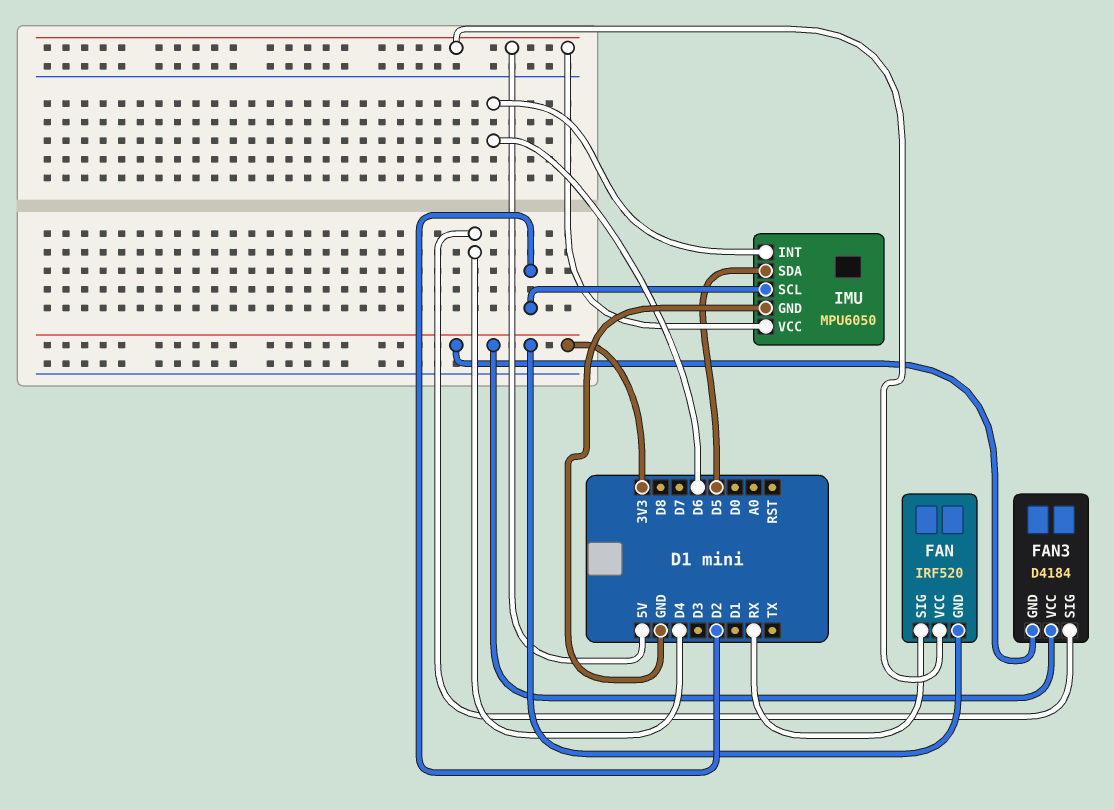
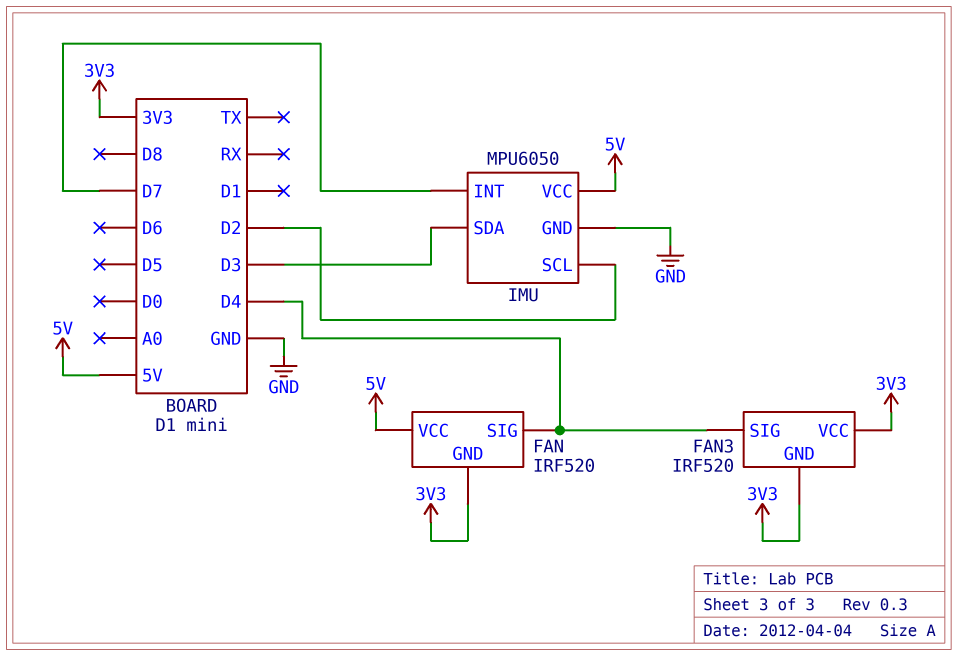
FAN pin SIG: RX -> D4
FAN3: D4184 -> IRF520
IMU pin INT: D6 -> D7
IMU pin SDA: D5 -> D3

